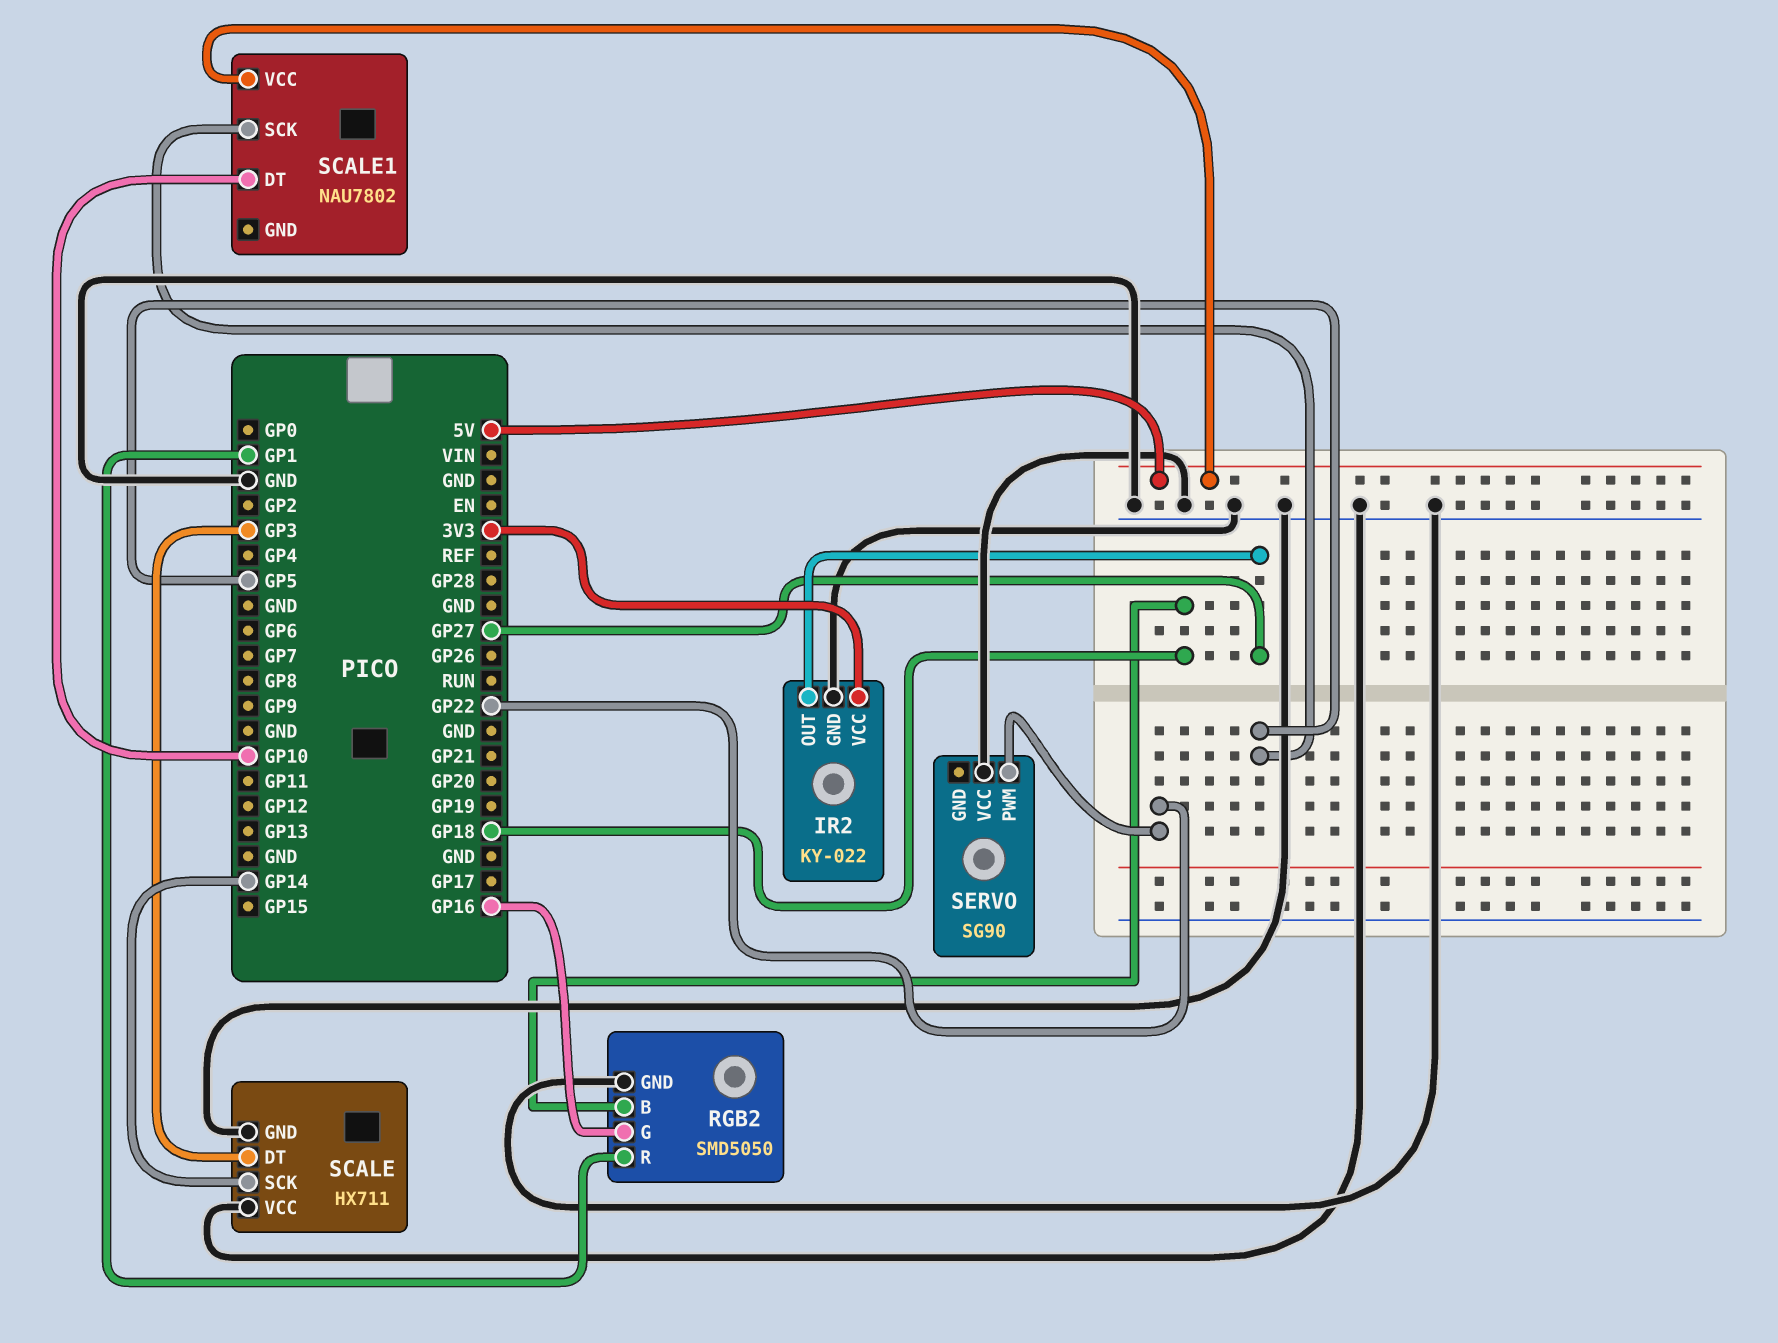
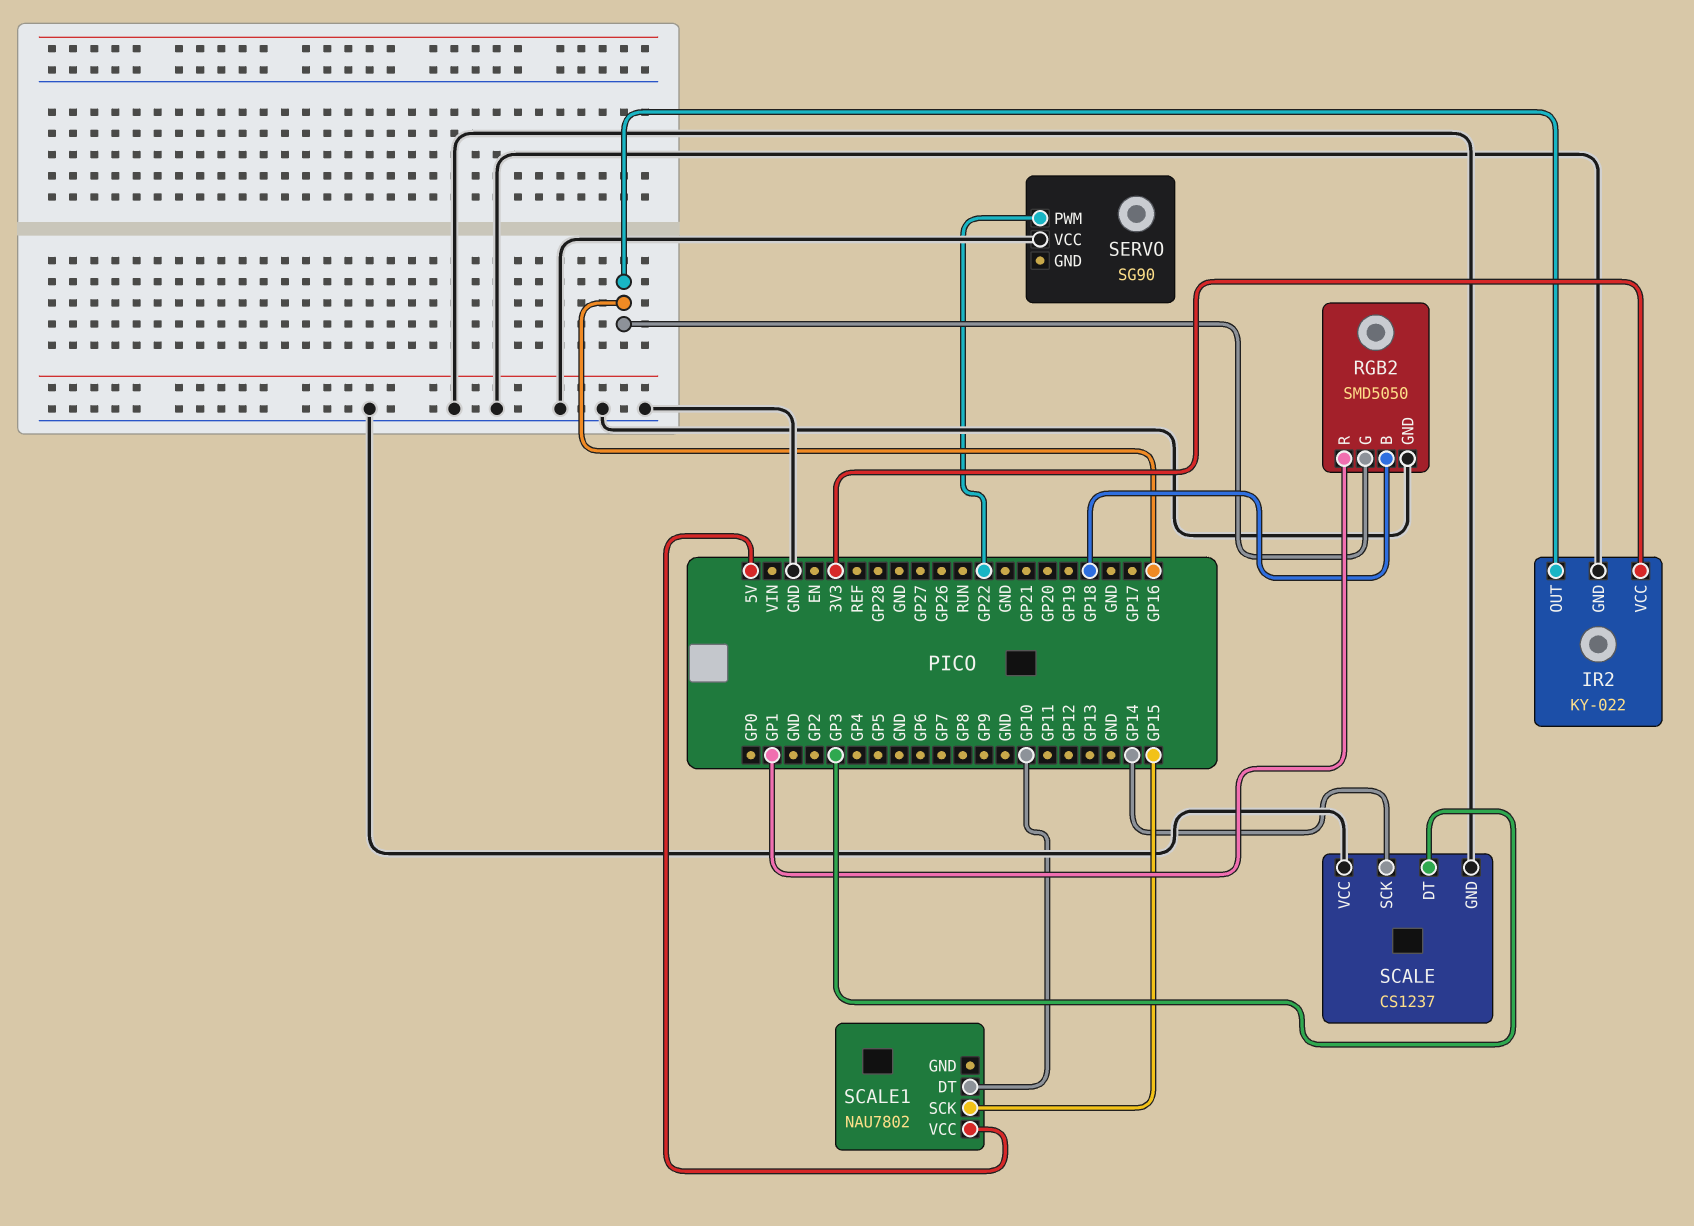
IR2 pin OUT: GP27 -> GP16
SCALE: HX711 -> CS1237
SCALE1 pin SCK: GP5 -> GP15

